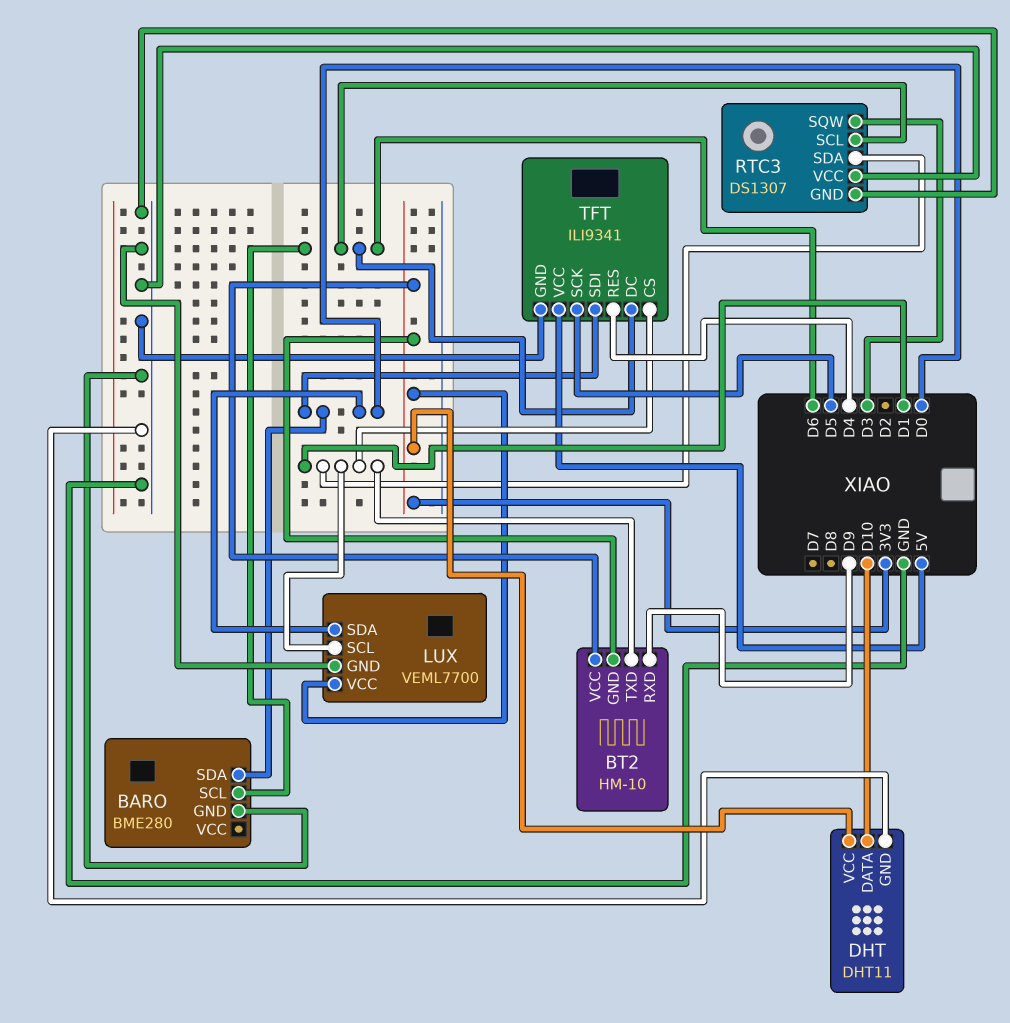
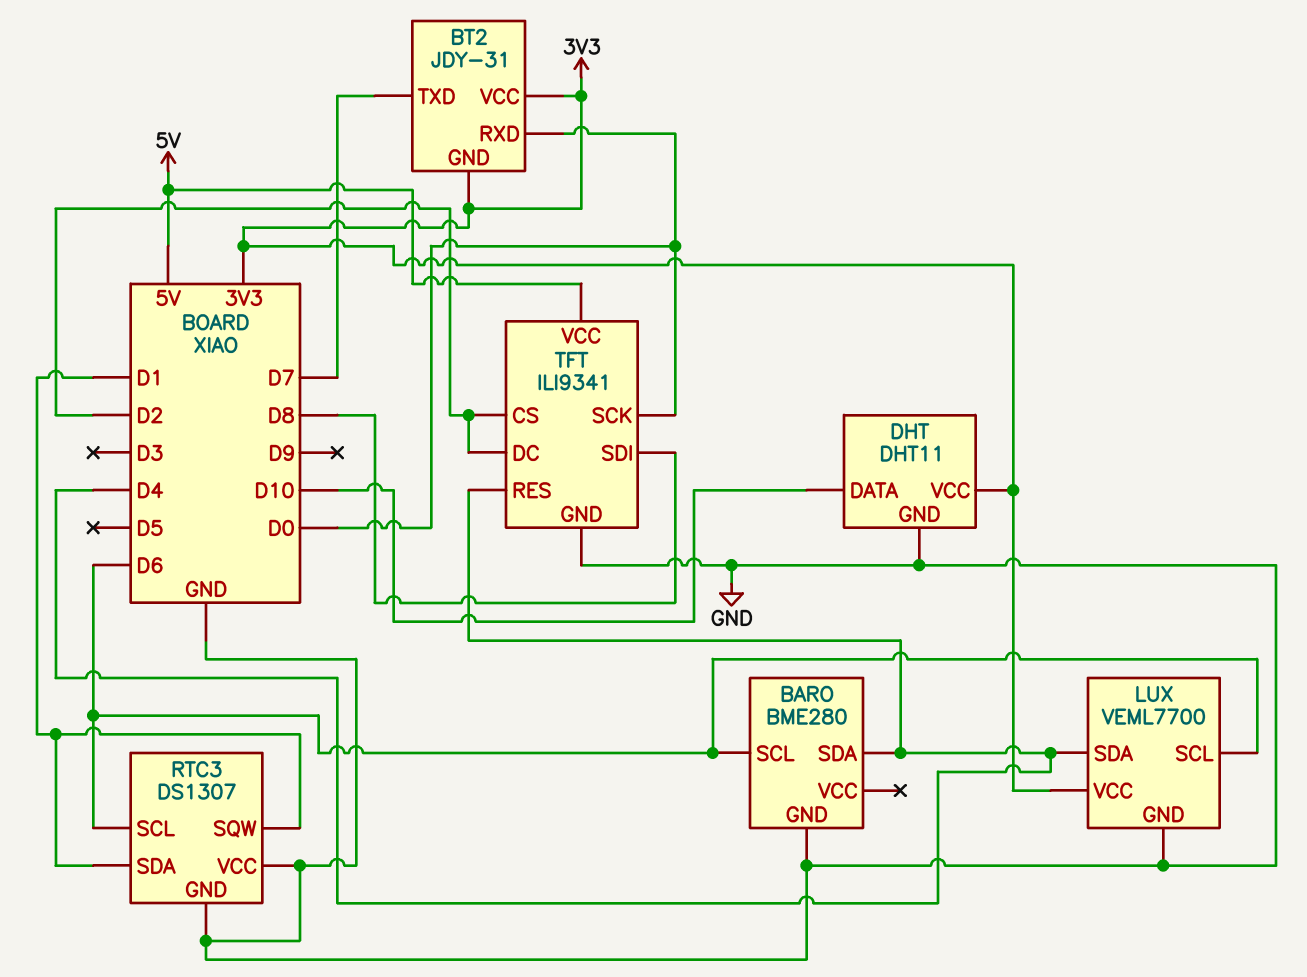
BARO pin SDA: D0 -> D4
BT2: HM-10 -> JDY-31
BT2 pin RXD: D9 -> D0
BT2 pin TXD: D1 -> D7
LUX pin SCL: D1 -> D6
LUX pin SDA: D0 -> D4
RTC3 pin SQW: D3 -> D1
TFT pin CS: D1 -> D2
TFT pin DC: D6 -> D2
TFT pin SCK: D5 -> D0
TFT pin SDI: D0 -> D8

